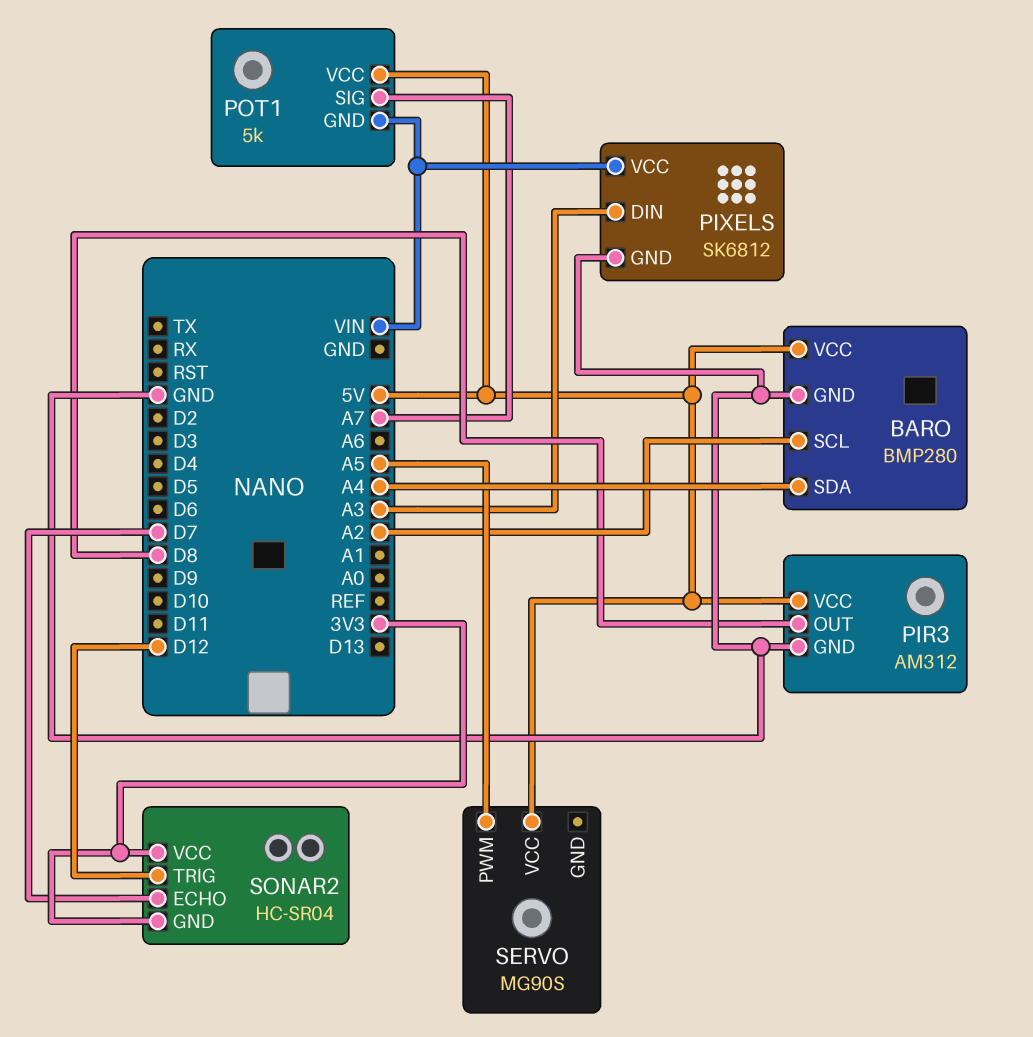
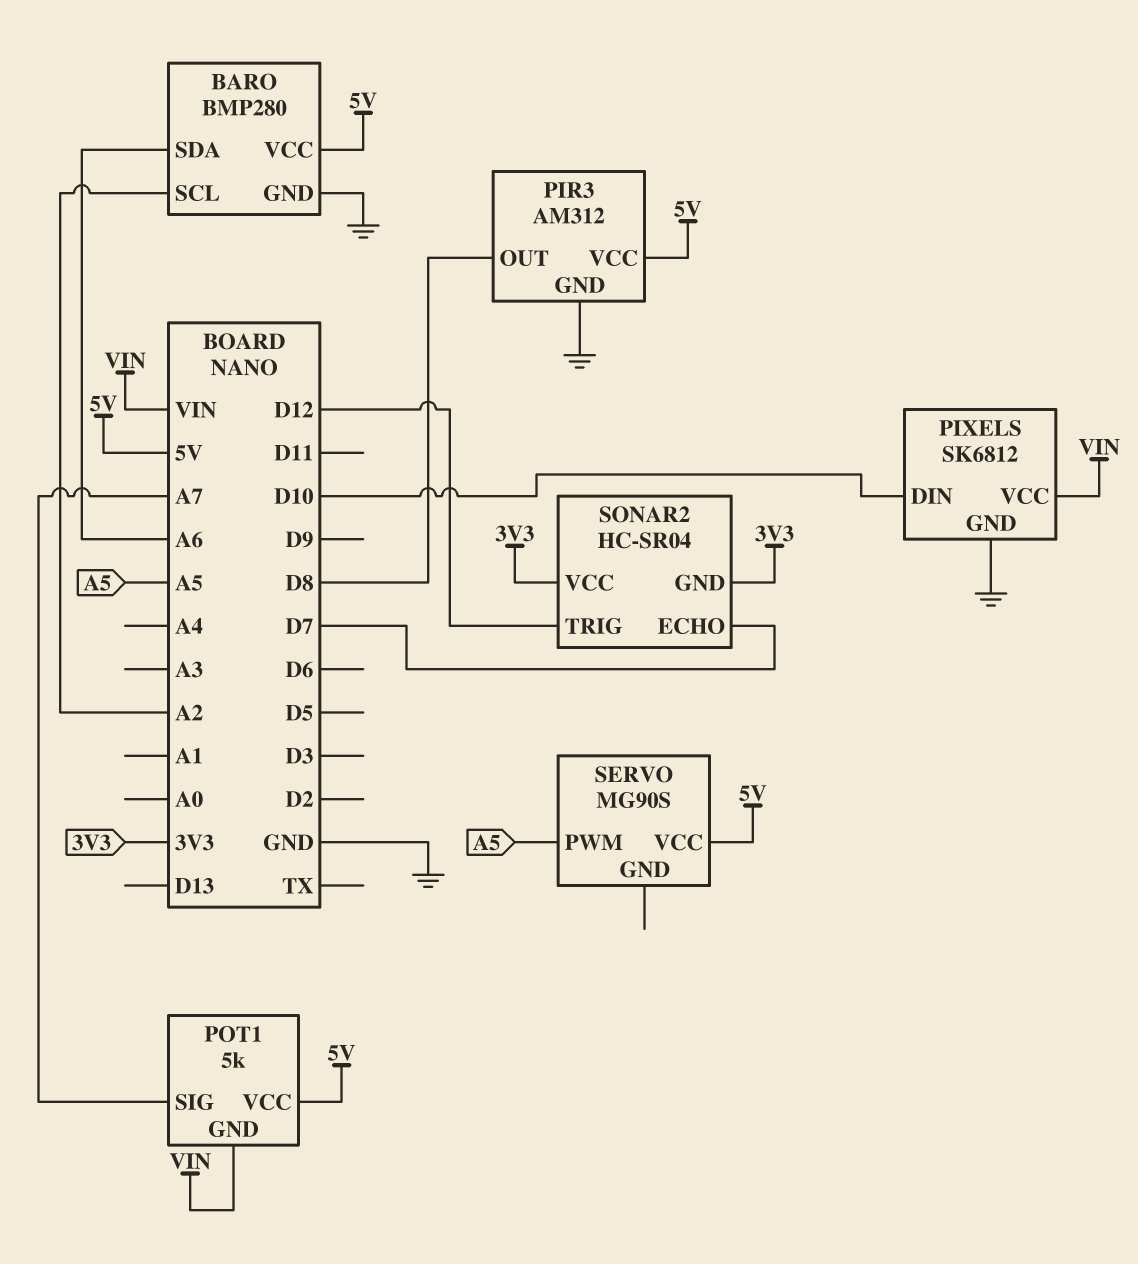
BARO pin SDA: A4 -> A6
PIXELS pin DIN: A3 -> D10

